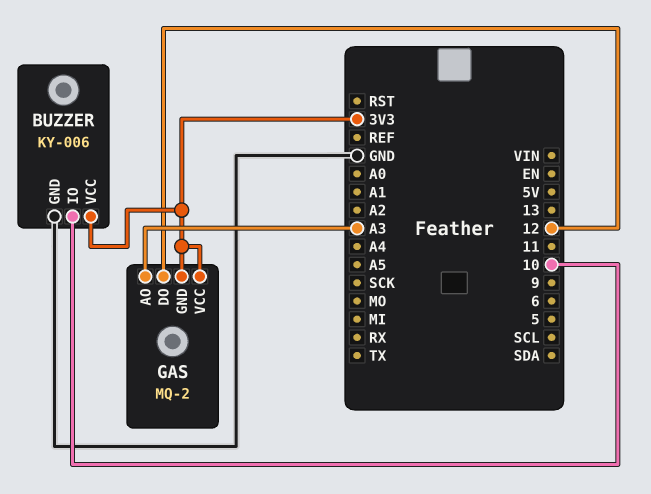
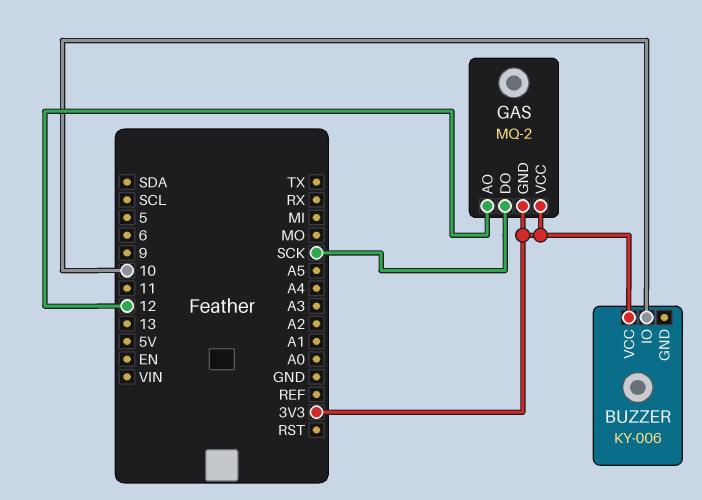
BUZZER pin GND: GND -> none
GAS pin AO: A3 -> 12
GAS pin DO: 12 -> SCK

